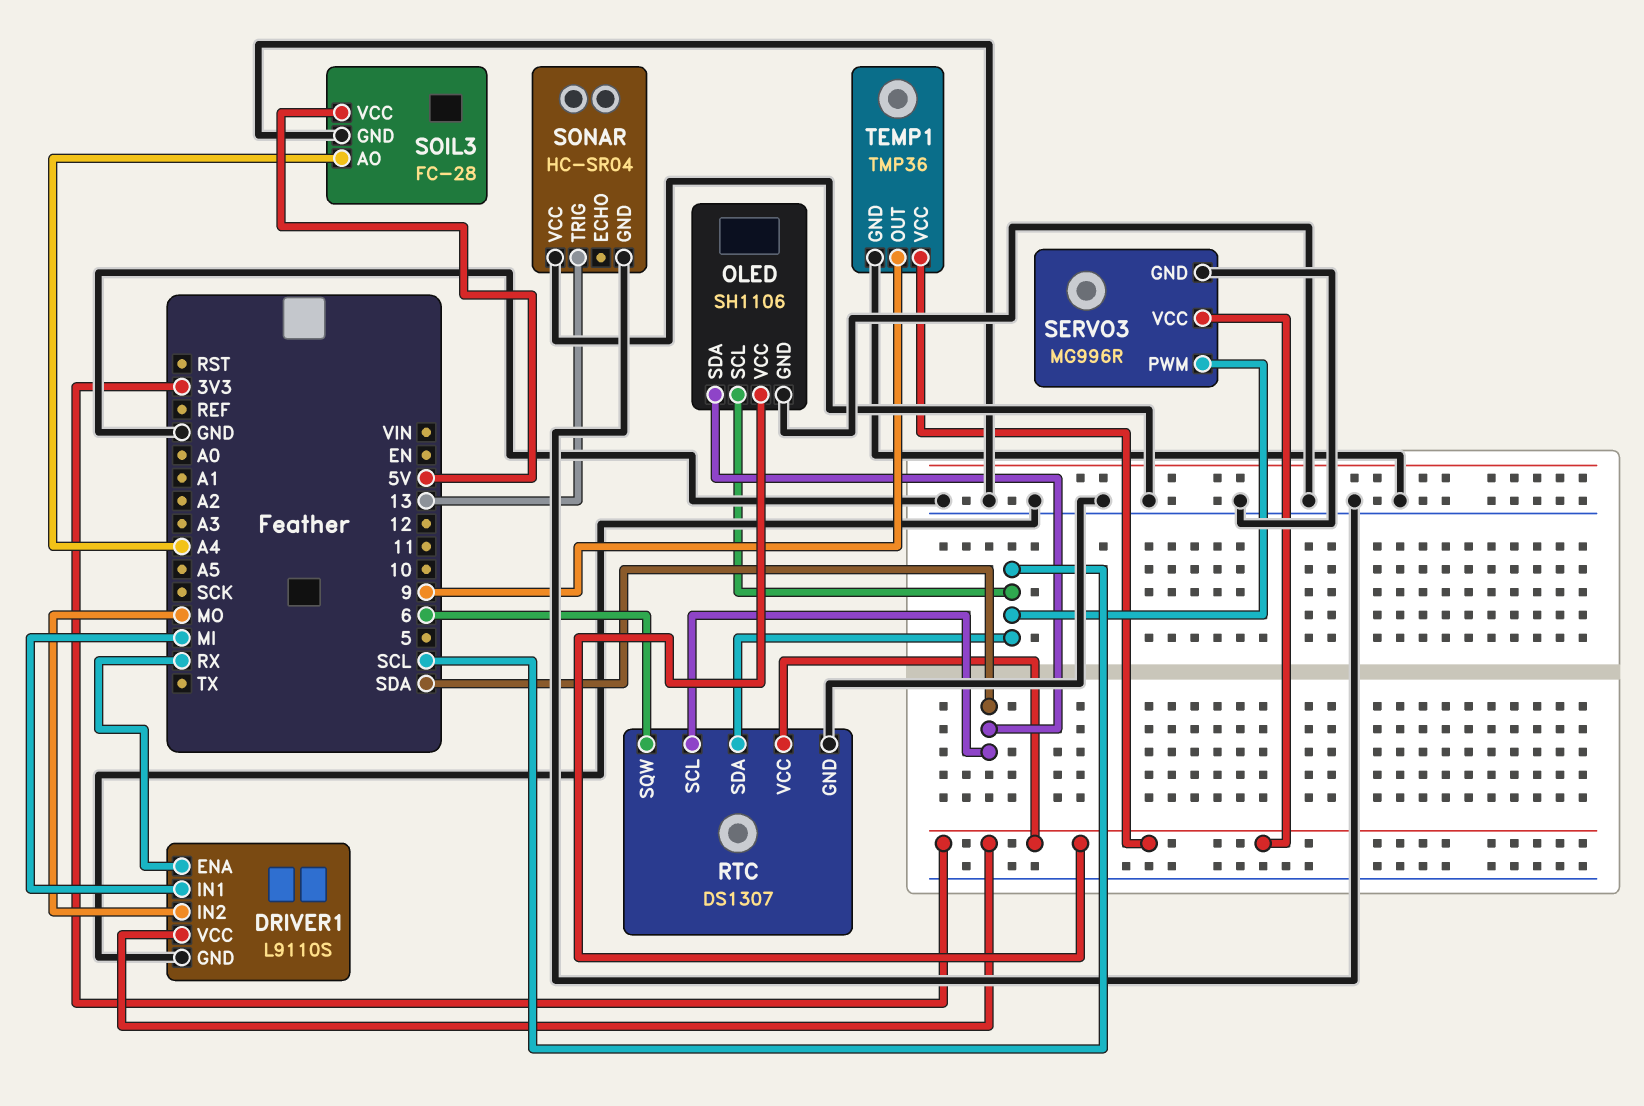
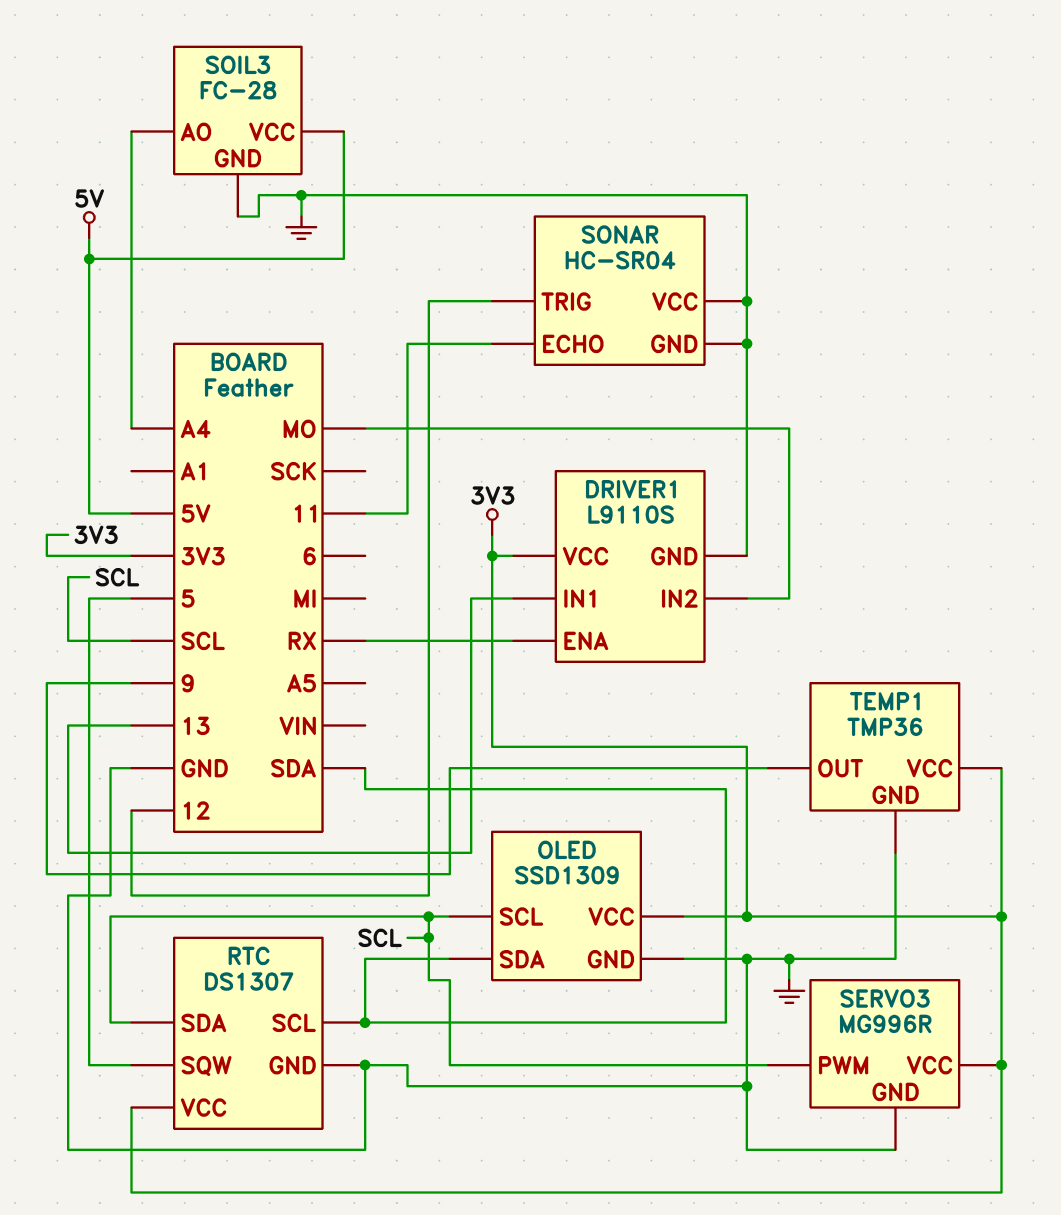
DRIVER1 pin IN1: MI -> 13
OLED: SH1106 -> SSD1309
RTC pin SQW: 6 -> 5
SONAR pin ECHO: none -> 11
SONAR pin TRIG: 13 -> 12

